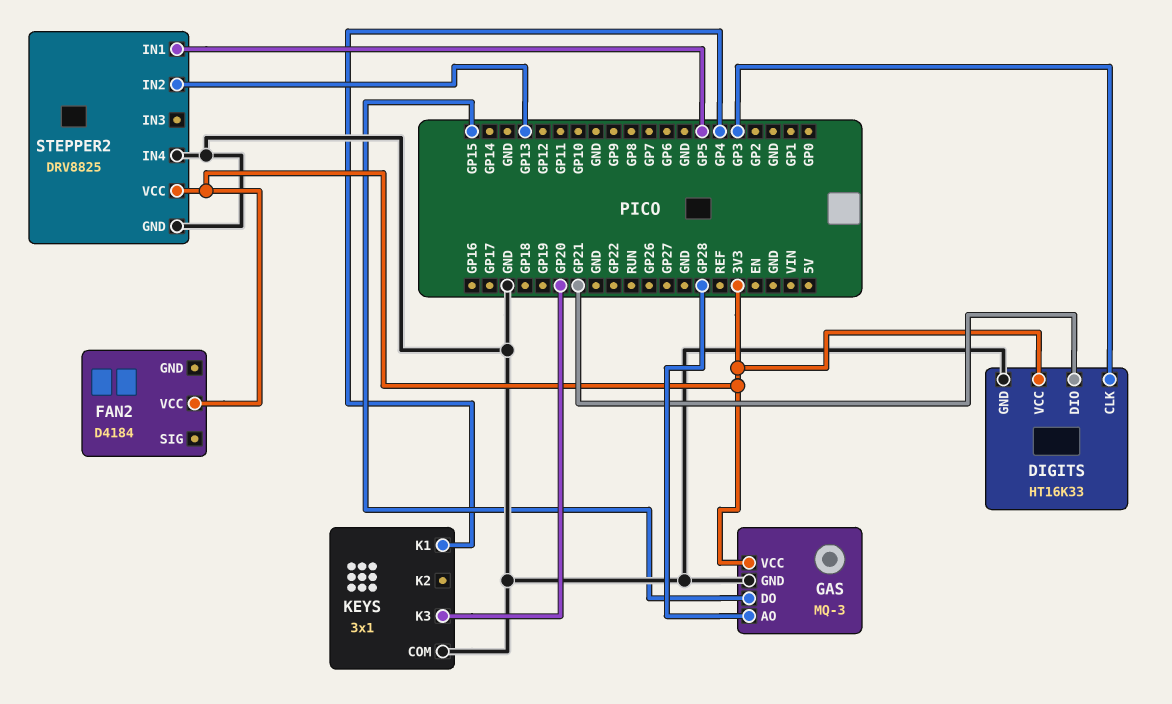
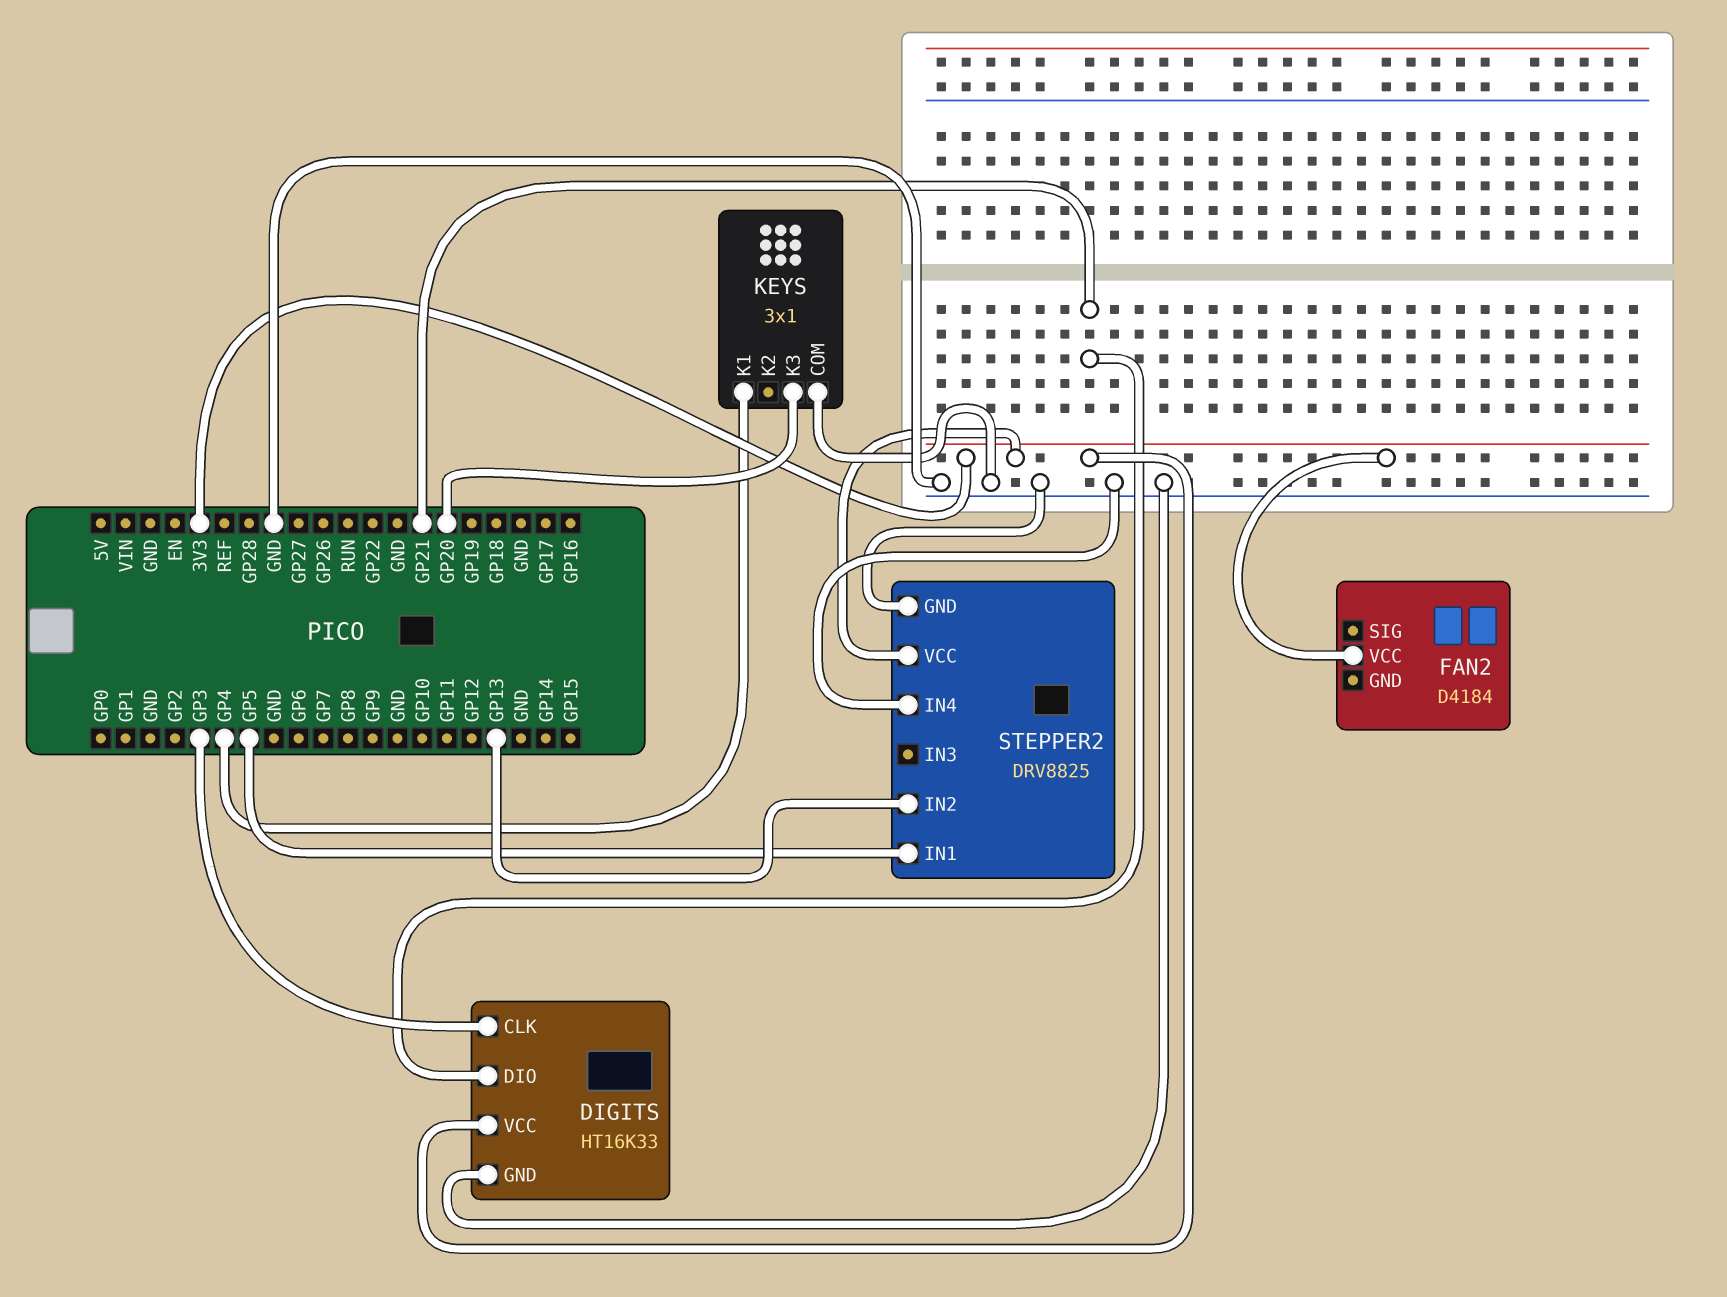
GAS: MQ-3 -> none
GAS pin AO: GP28 -> none
GAS pin DO: GP15 -> none
GAS pin GND: GND -> none
GAS pin VCC: 3V3 -> none

